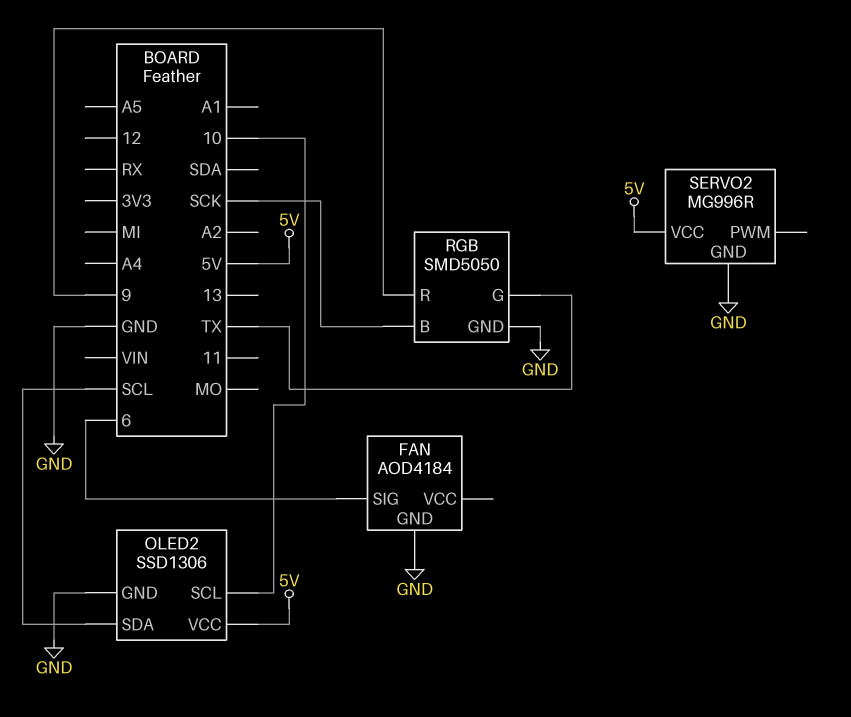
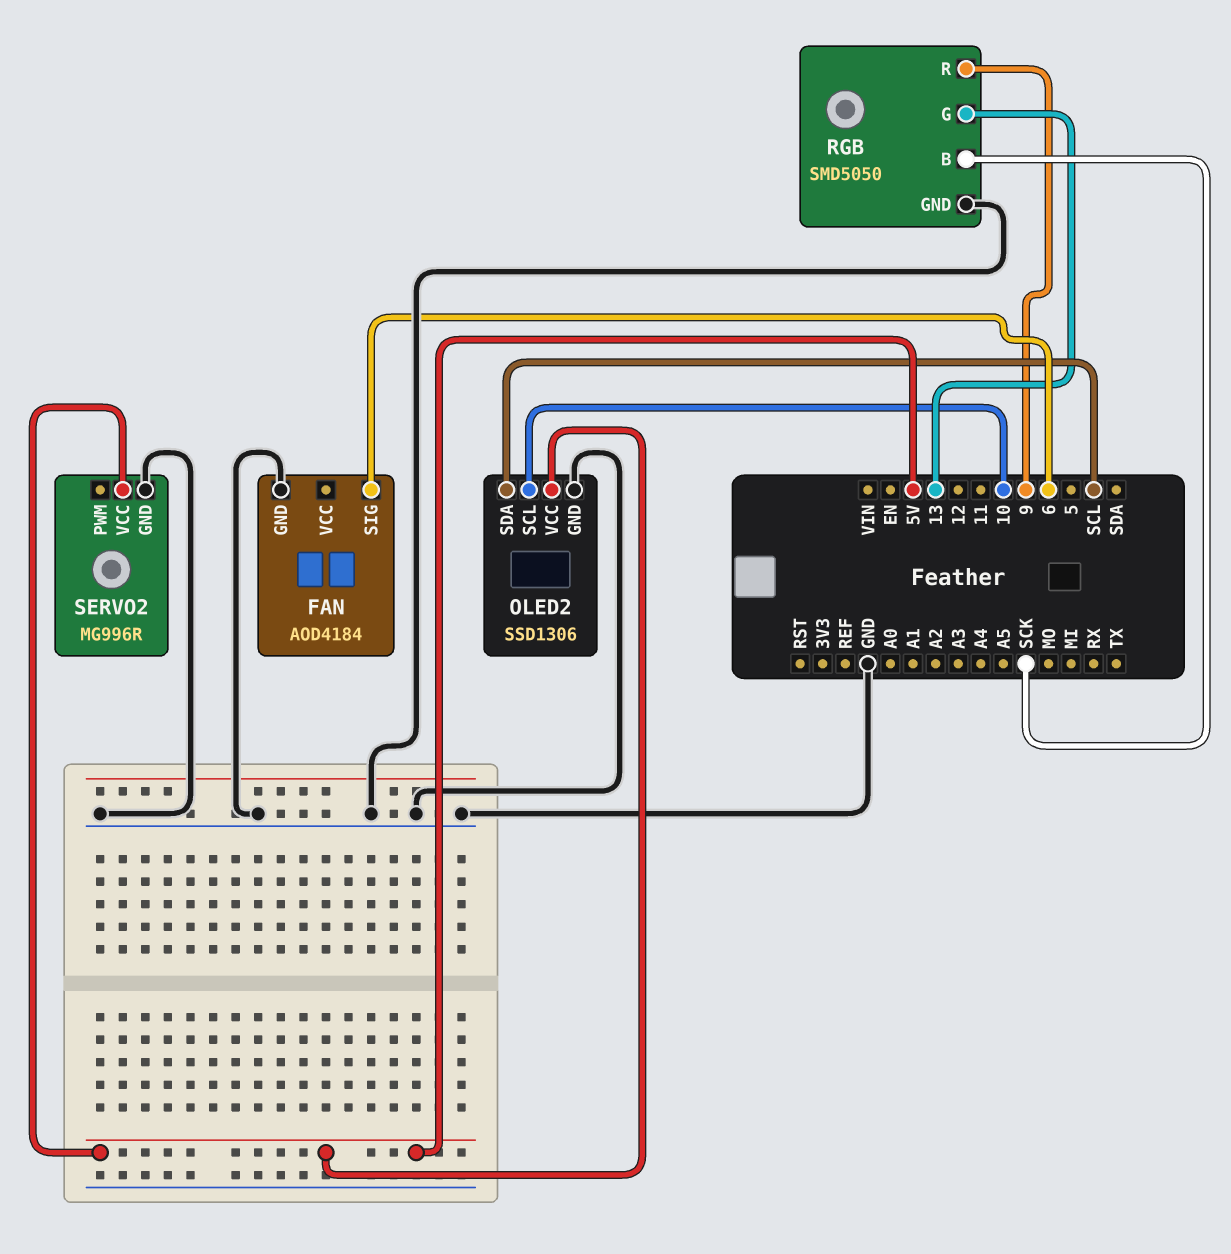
RGB pin G: TX -> 13

